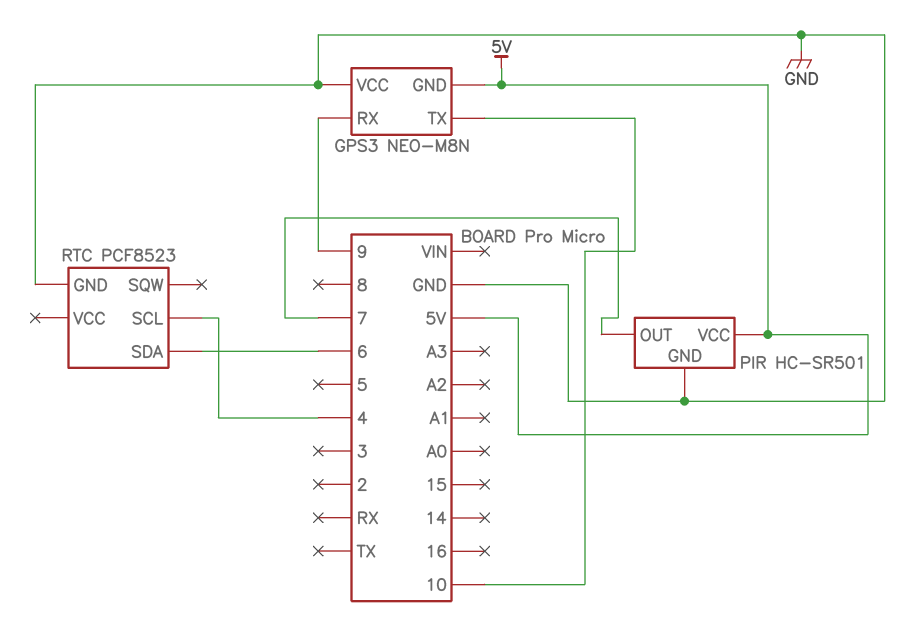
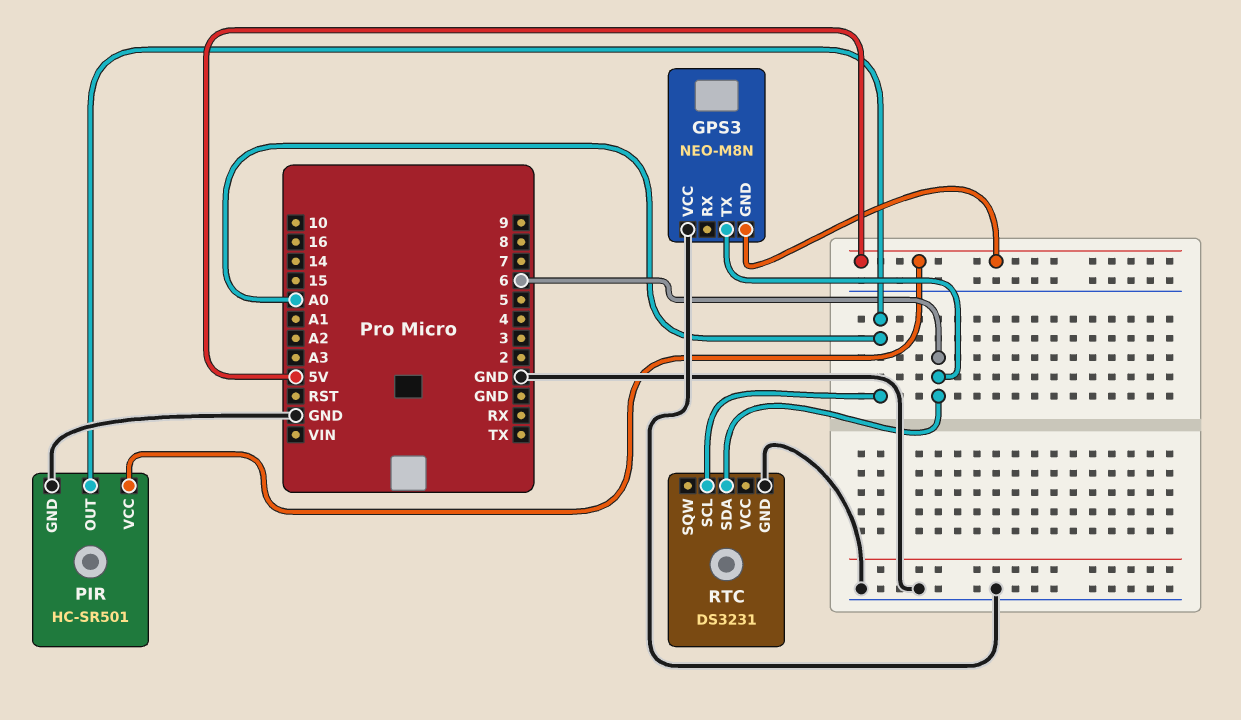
GPS3 pin RX: 9 -> none
GPS3 pin TX: 10 -> 6
PIR pin OUT: 7 -> A0
RTC: PCF8523 -> DS3231
RTC pin SCL: 4 -> A0

